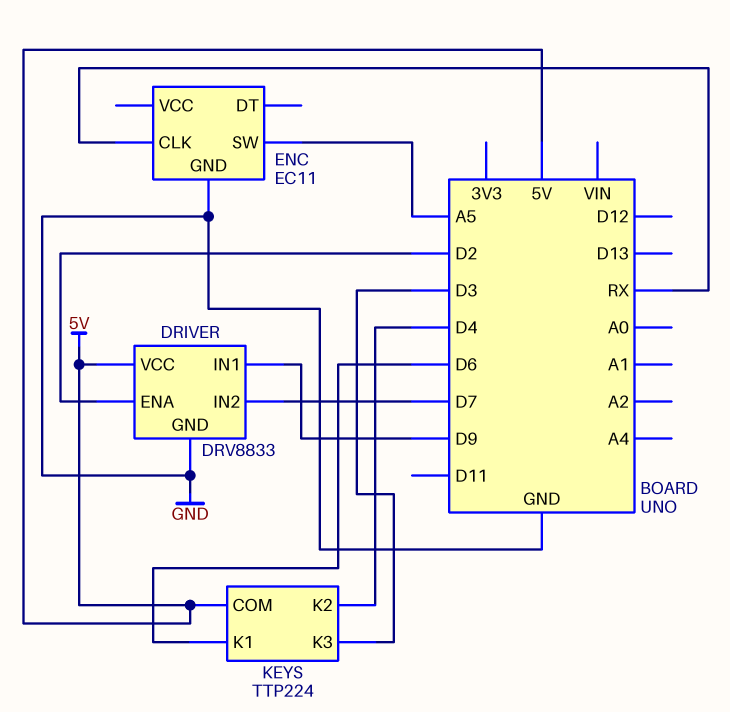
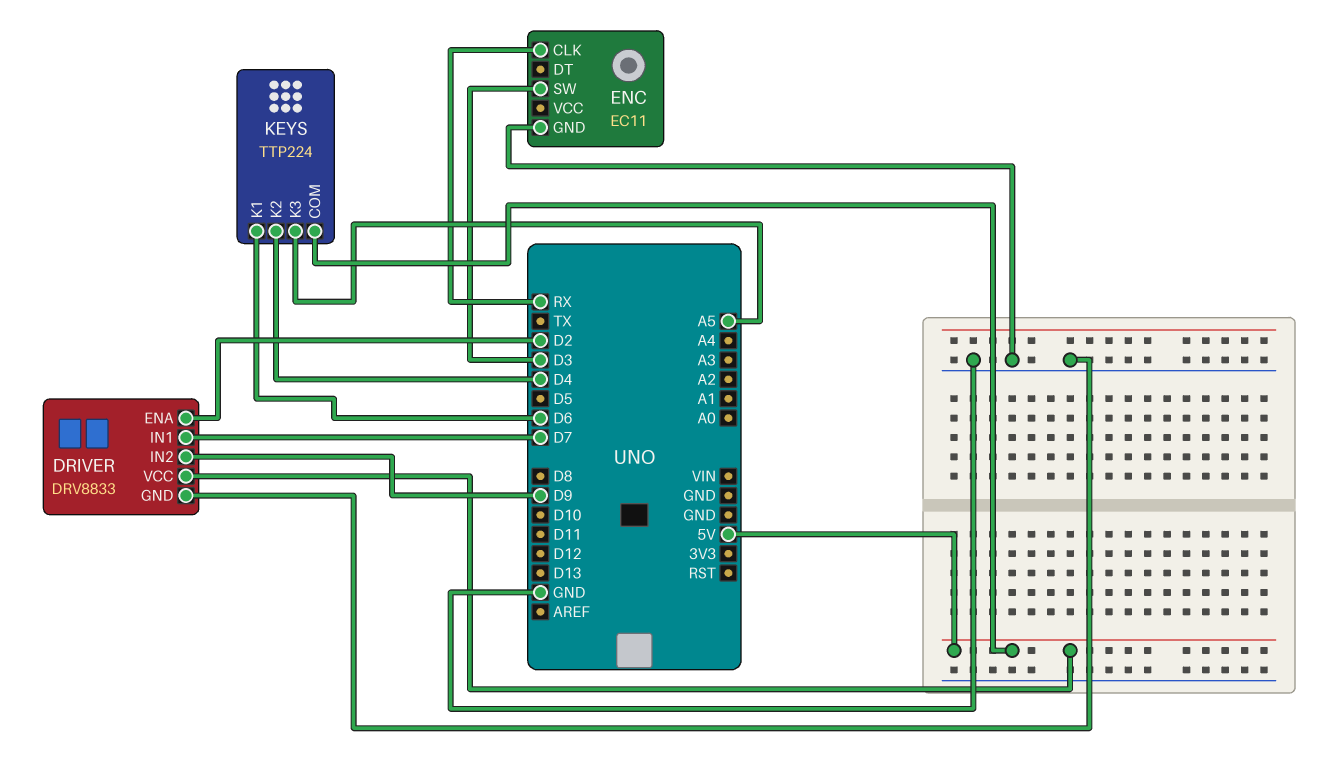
DRIVER pin IN1: D9 -> D7
DRIVER pin IN2: D7 -> D9
ENC pin SW: A5 -> D3
KEYS pin K3: D3 -> A5

